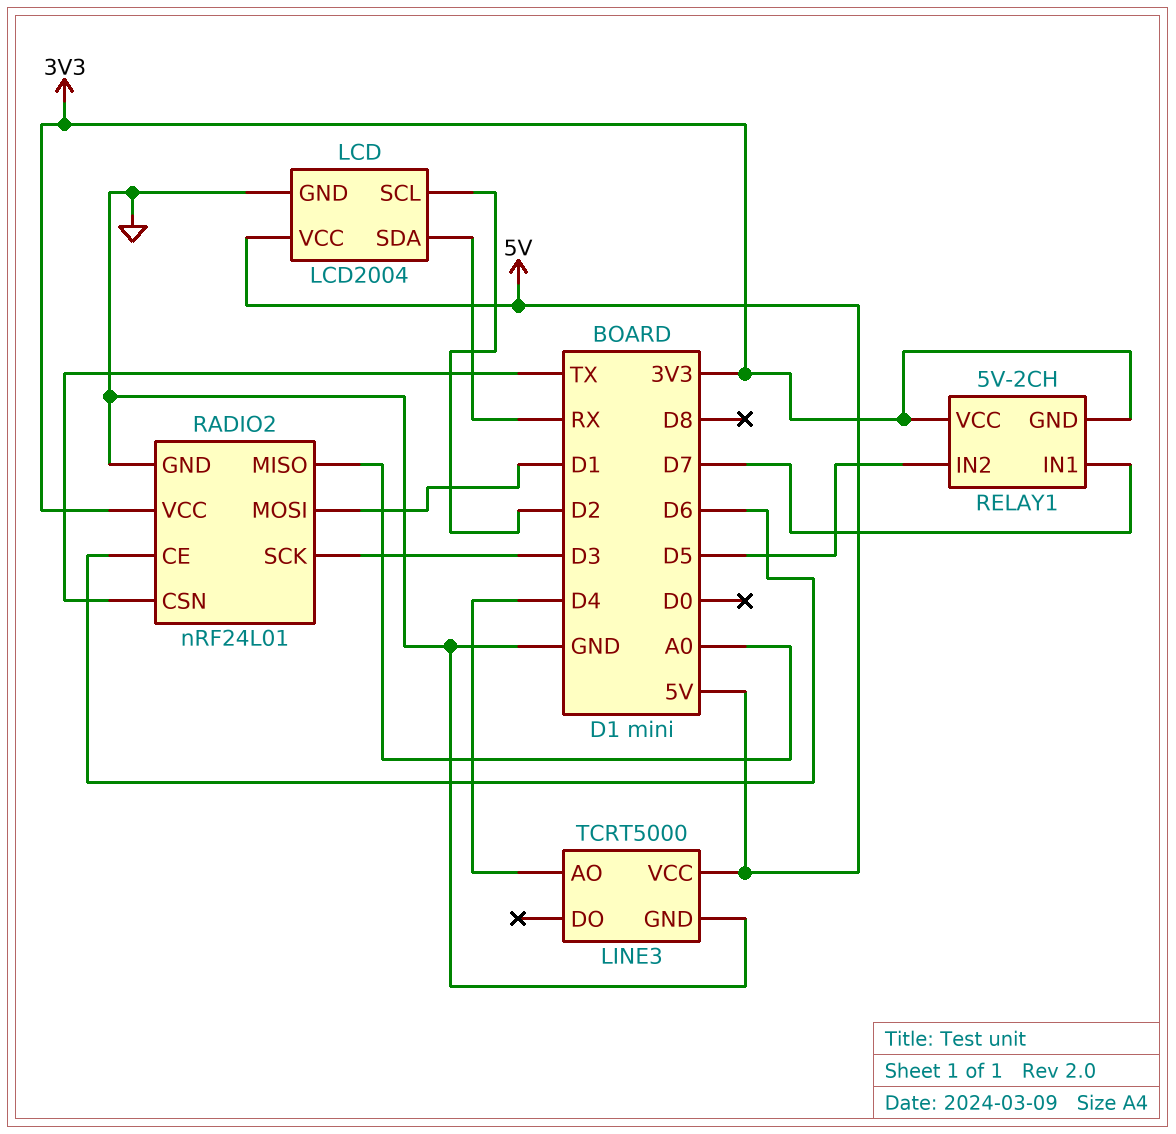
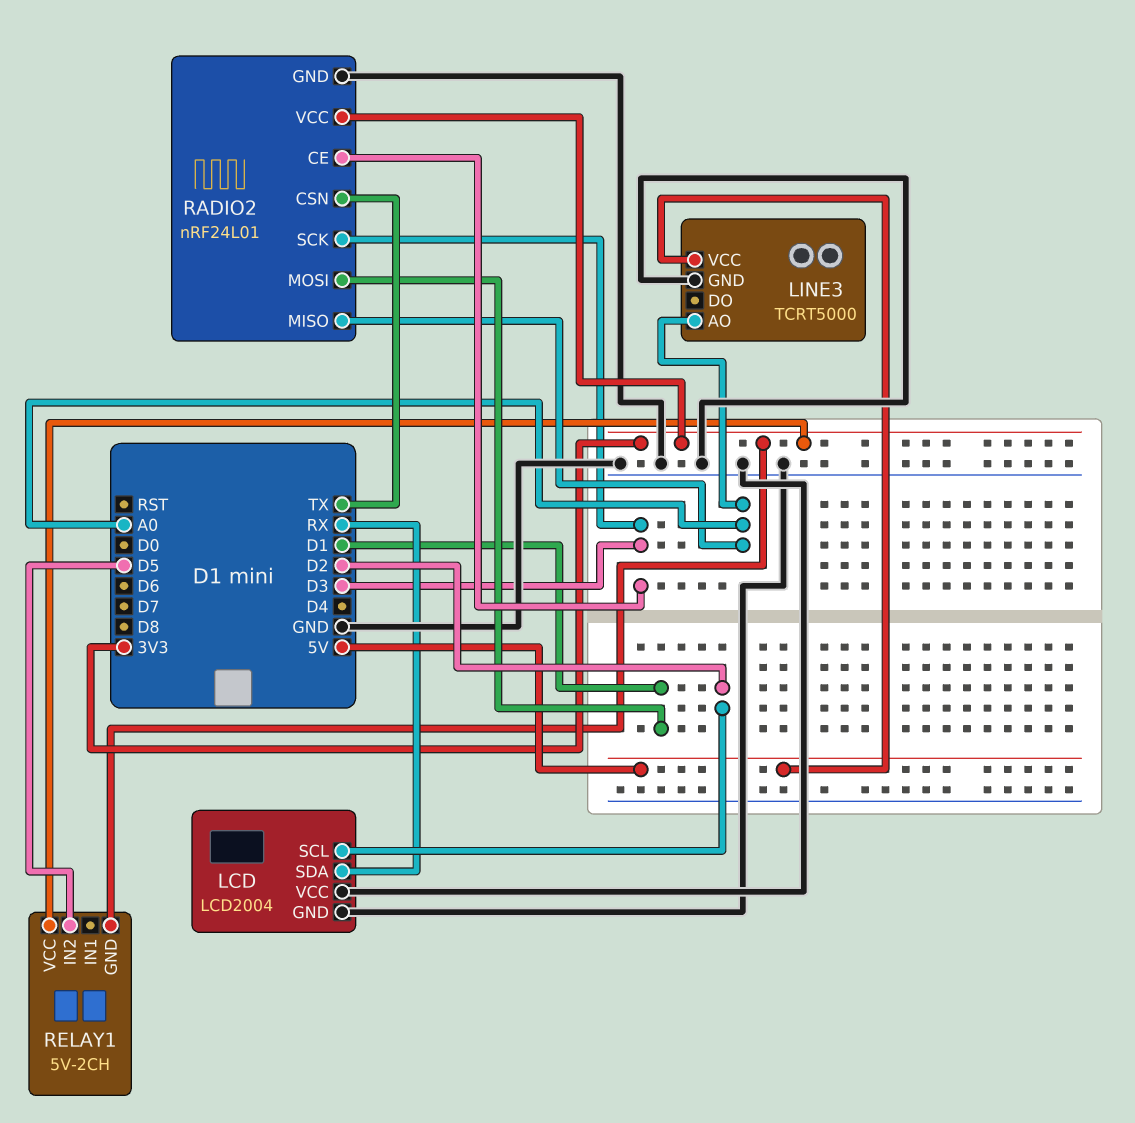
LCD pin VCC: 5V -> GND
LINE3 pin AO: D4 -> A0
RADIO2 pin CE: D6 -> D3
RELAY1 pin IN1: D7 -> none

